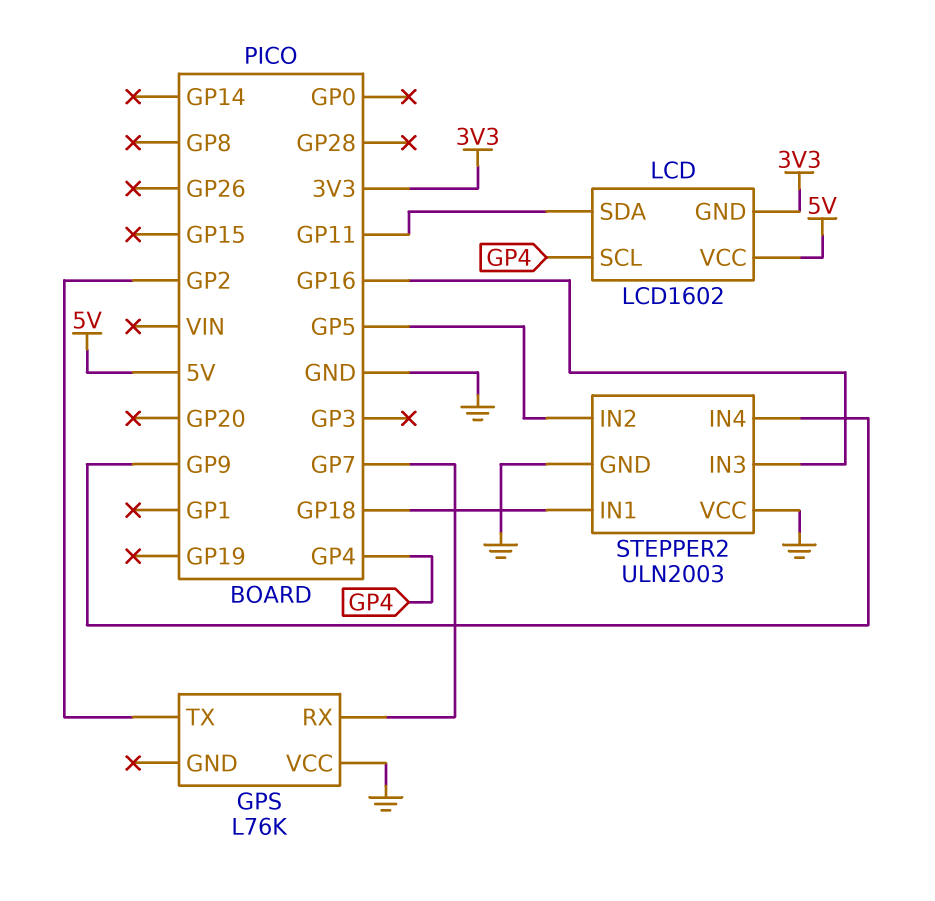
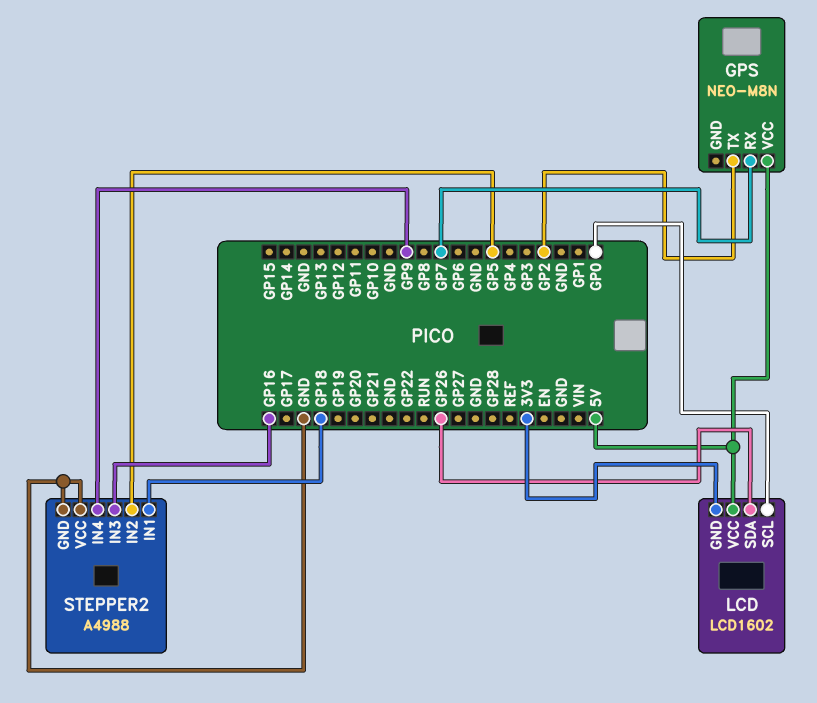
GPS: L76K -> NEO-M8N
GPS pin VCC: GND -> 5V
LCD pin SCL: GP4 -> GP0
LCD pin SDA: GP11 -> GP26
STEPPER2: ULN2003 -> A4988

